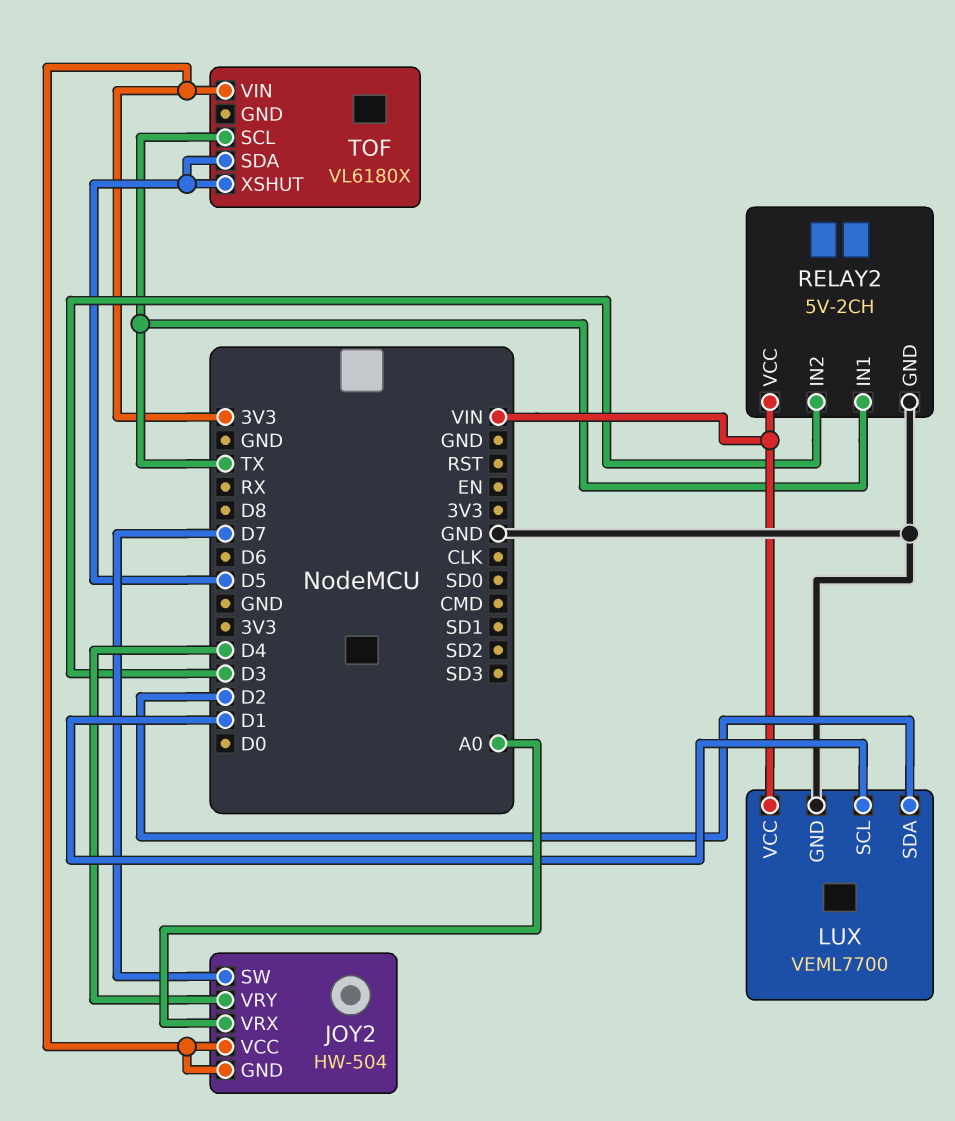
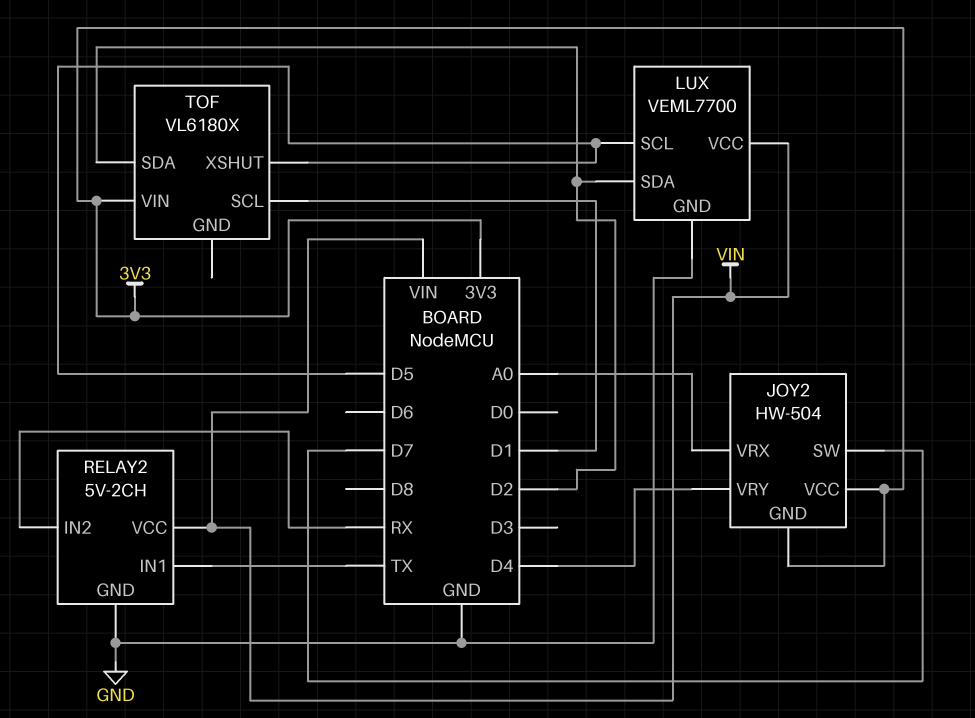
LUX pin SCL: D1 -> D5
RELAY2 pin IN2: D3 -> RX
TOF pin SCL: TX -> D1
TOF pin SDA: D5 -> D2

